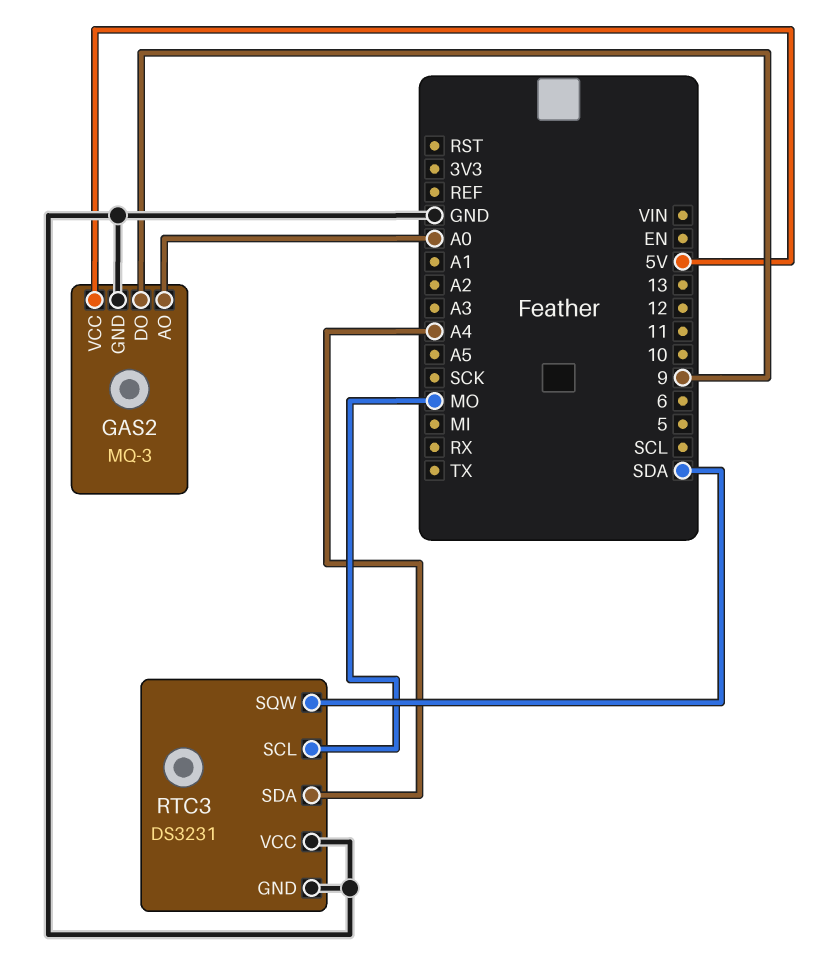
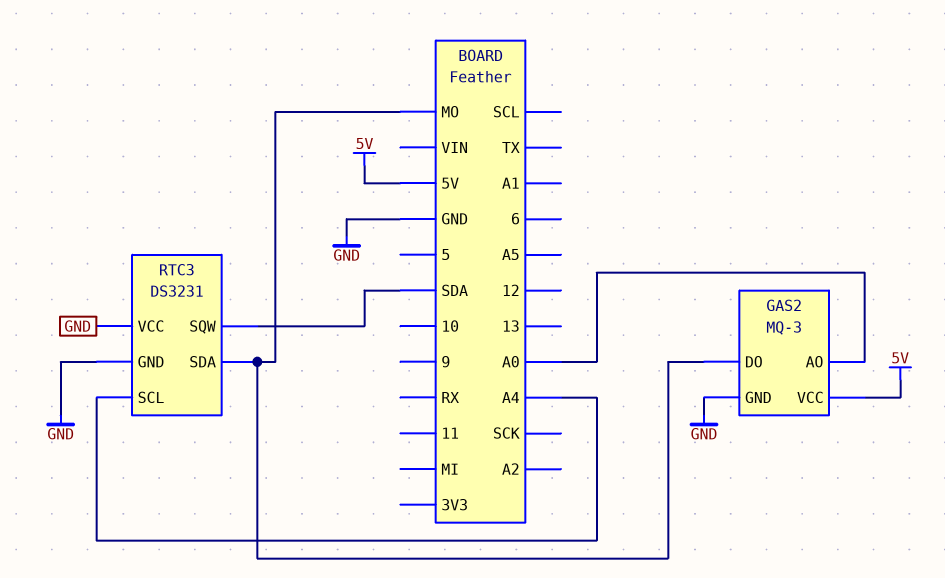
GAS2 pin DO: 9 -> MO
RTC3 pin SCL: MO -> A4
RTC3 pin SDA: A4 -> MO

